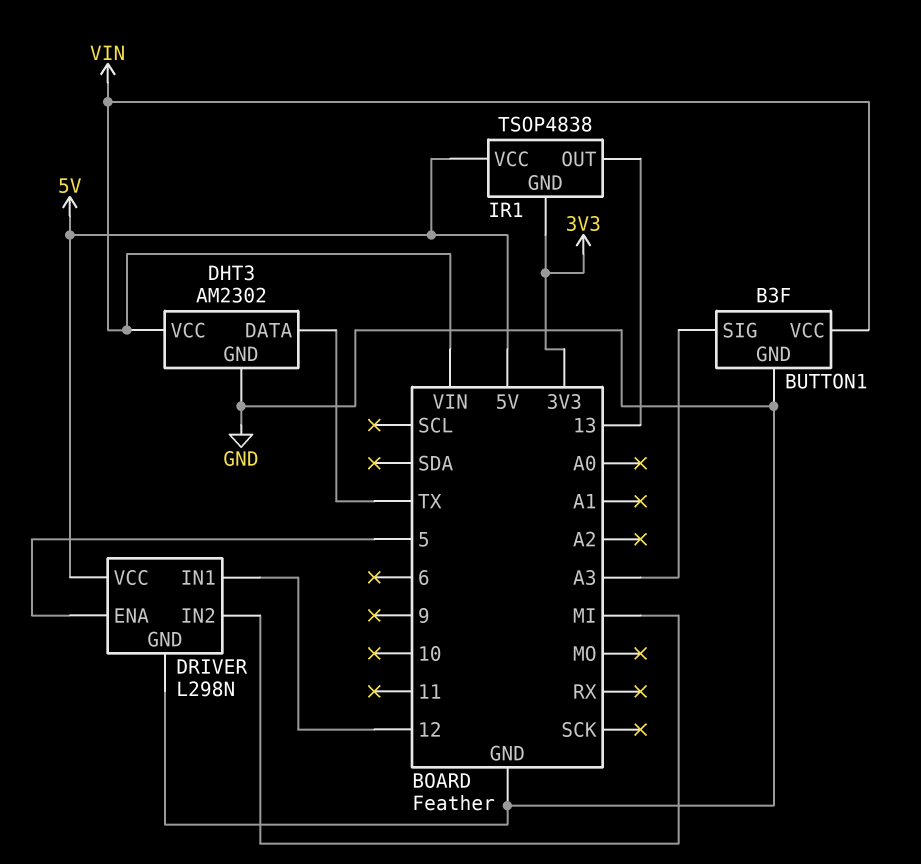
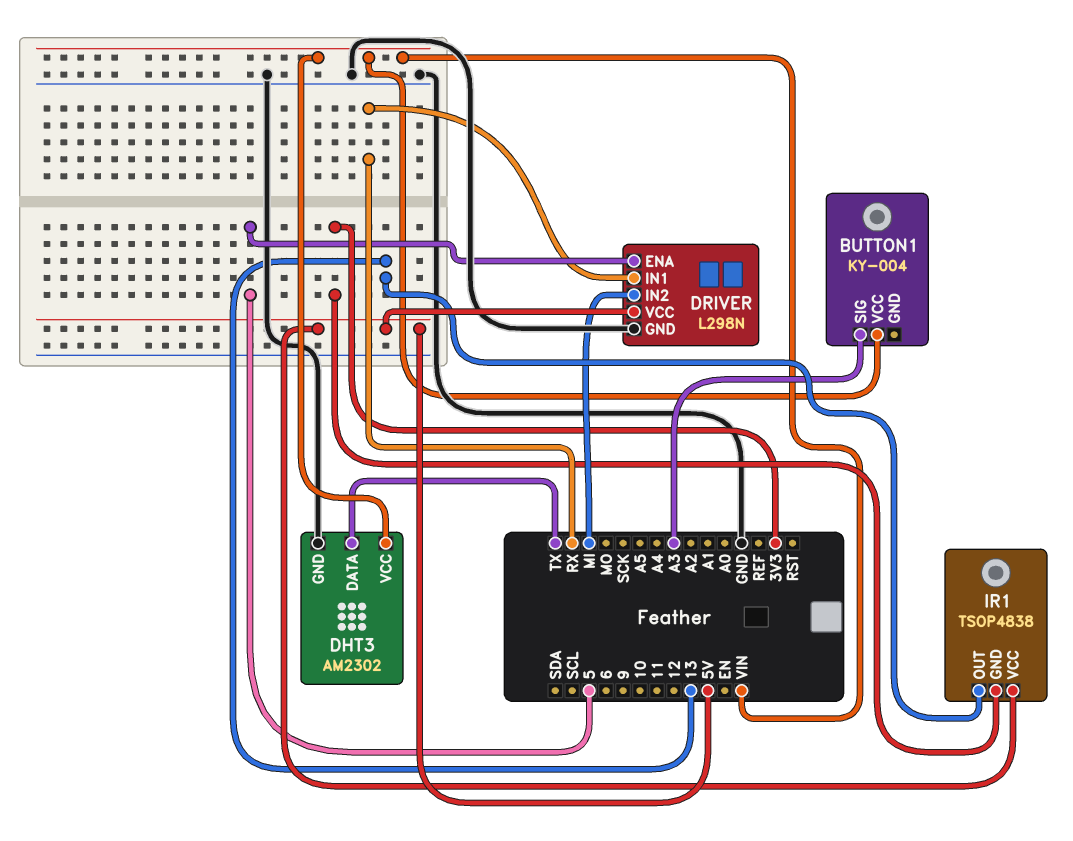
BUTTON1: B3F -> KY-004
BUTTON1 pin GND: GND -> none
DRIVER pin IN1: 12 -> RX

